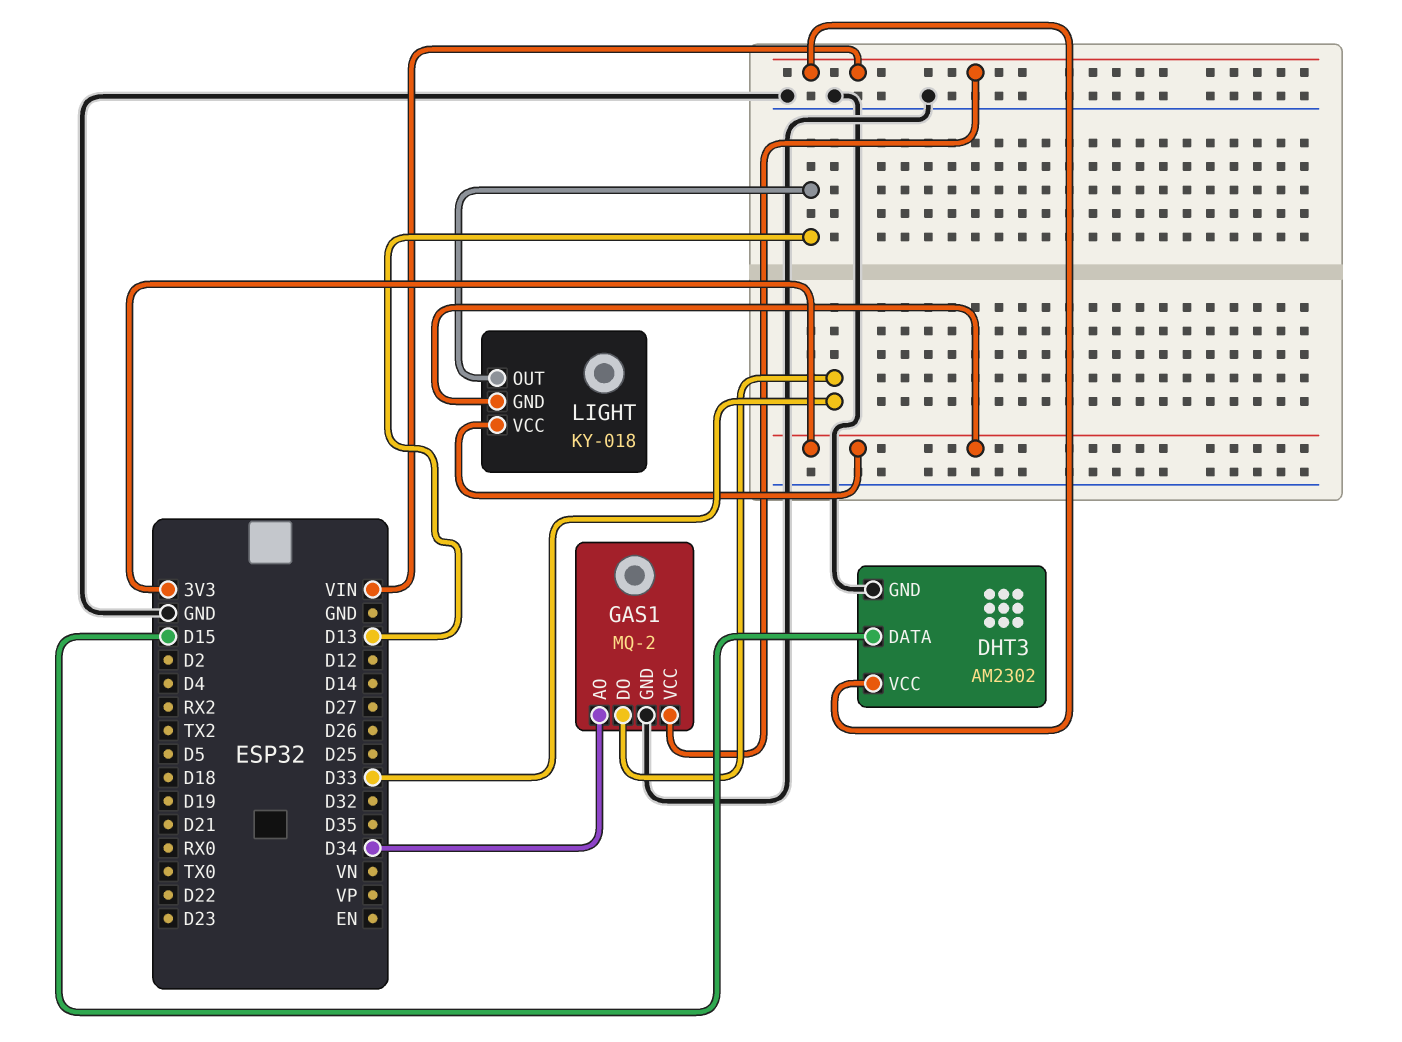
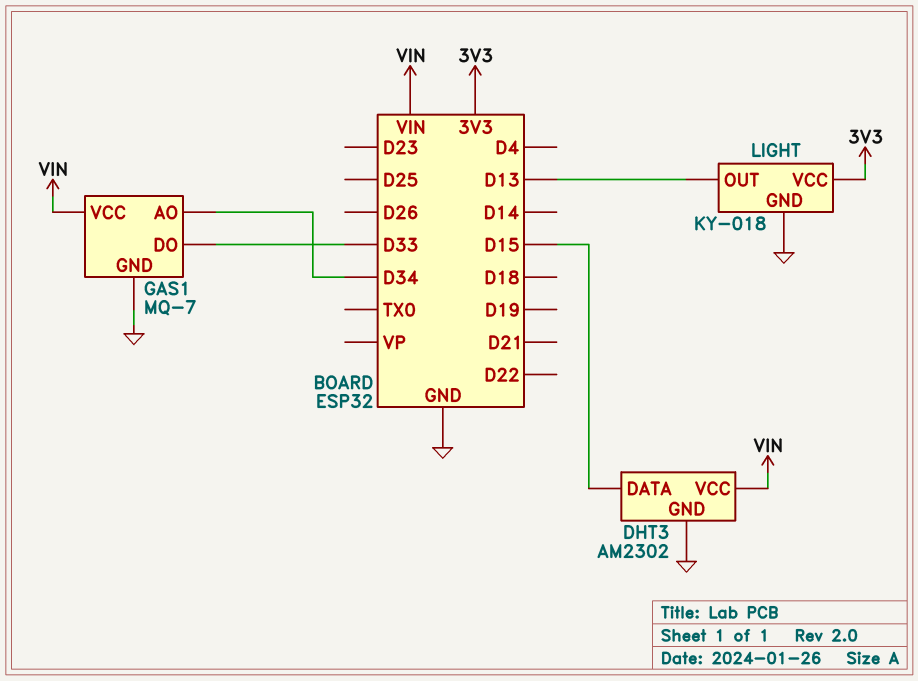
GAS1: MQ-2 -> MQ-7
LIGHT pin GND: 3V3 -> GND

